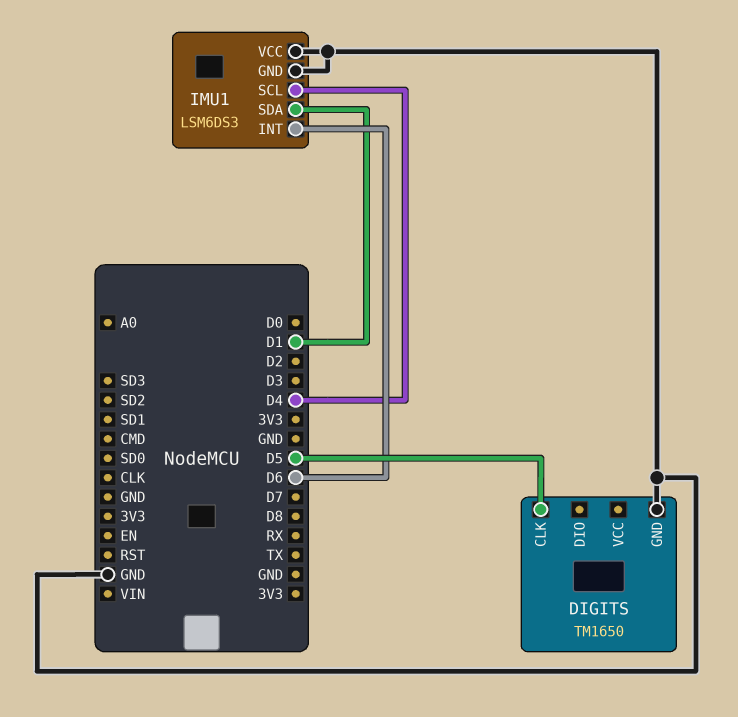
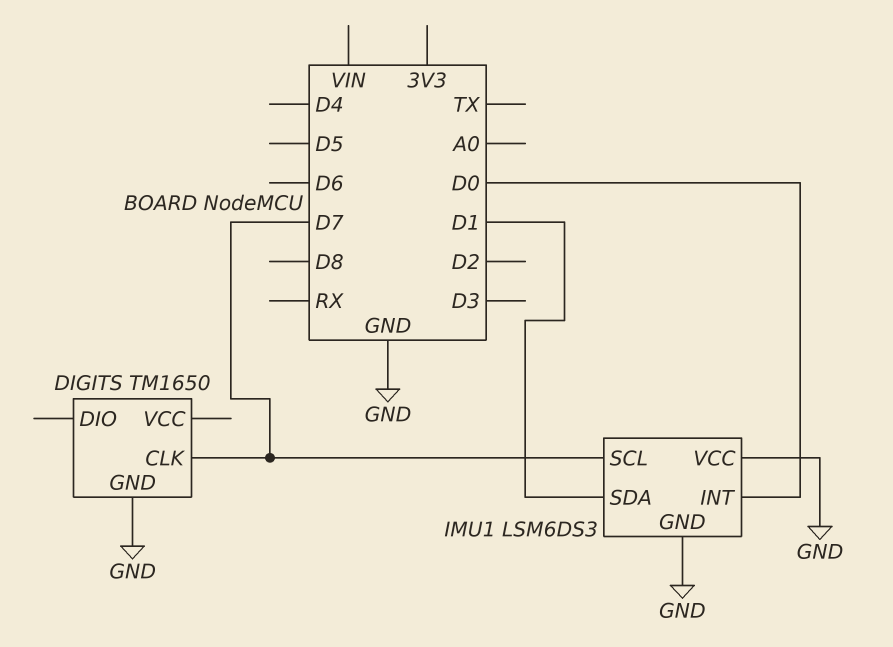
DIGITS pin CLK: D5 -> D7
IMU1 pin INT: D6 -> D0
IMU1 pin SCL: D4 -> D7

